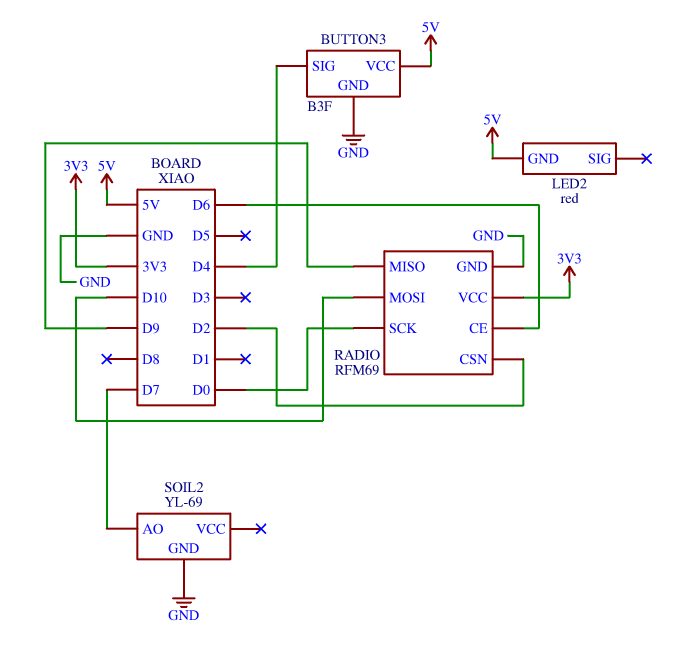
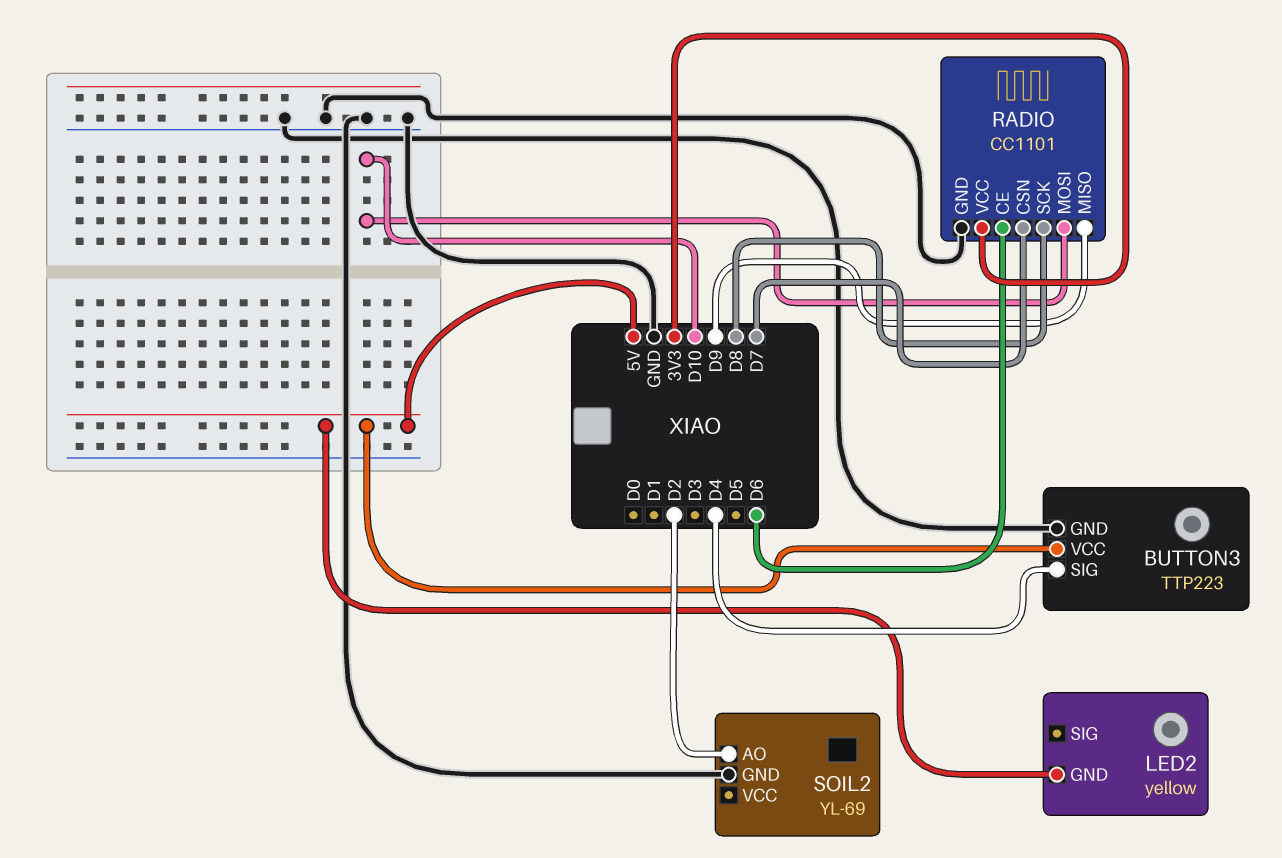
BUTTON3: B3F -> TTP223
LED2: red -> yellow
RADIO: RFM69 -> CC1101
RADIO pin CSN: D2 -> D7
RADIO pin SCK: D0 -> D8
SOIL2 pin AO: D7 -> D2

